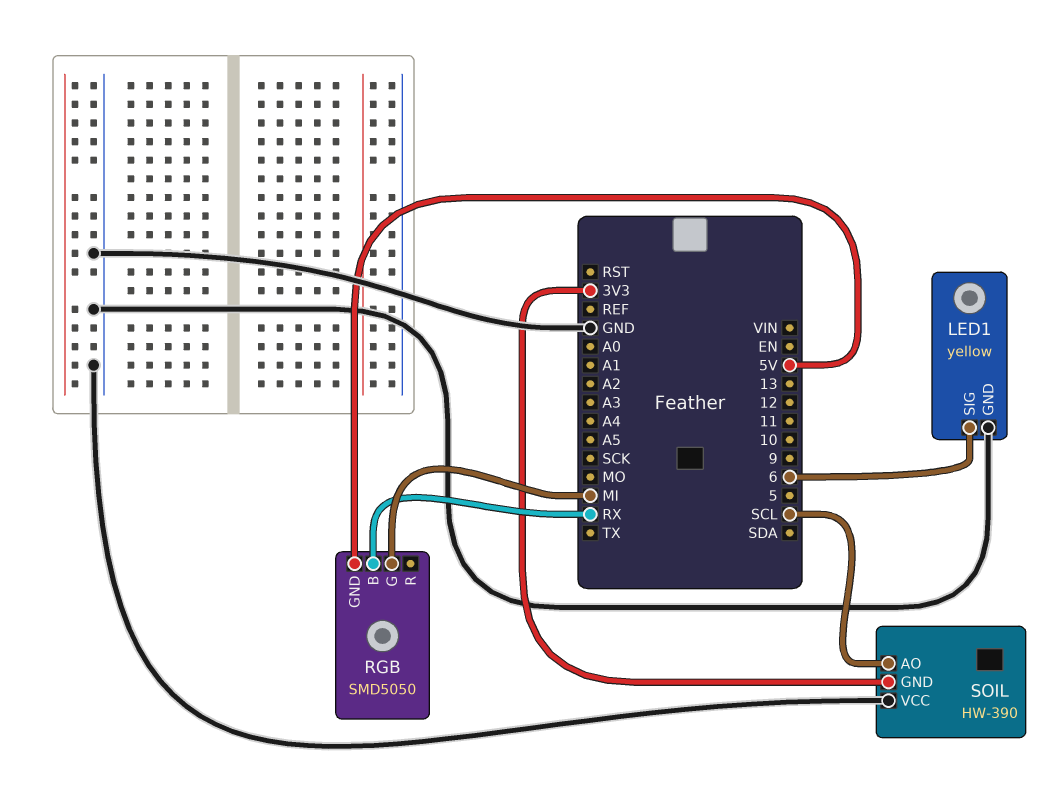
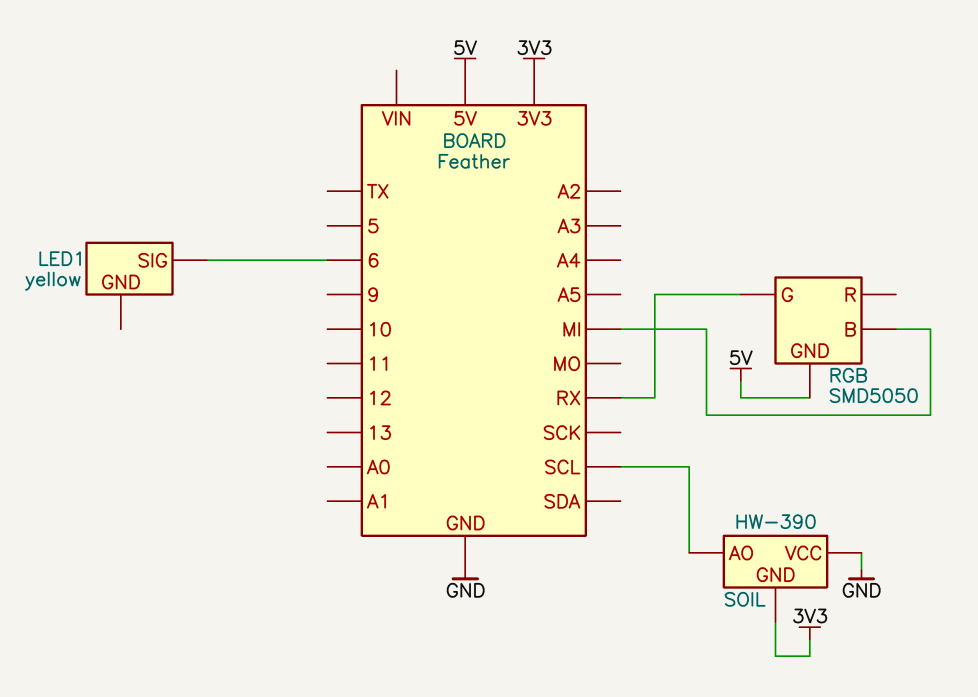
LED1 pin GND: GND -> none
RGB pin B: RX -> MI
RGB pin G: MI -> RX

